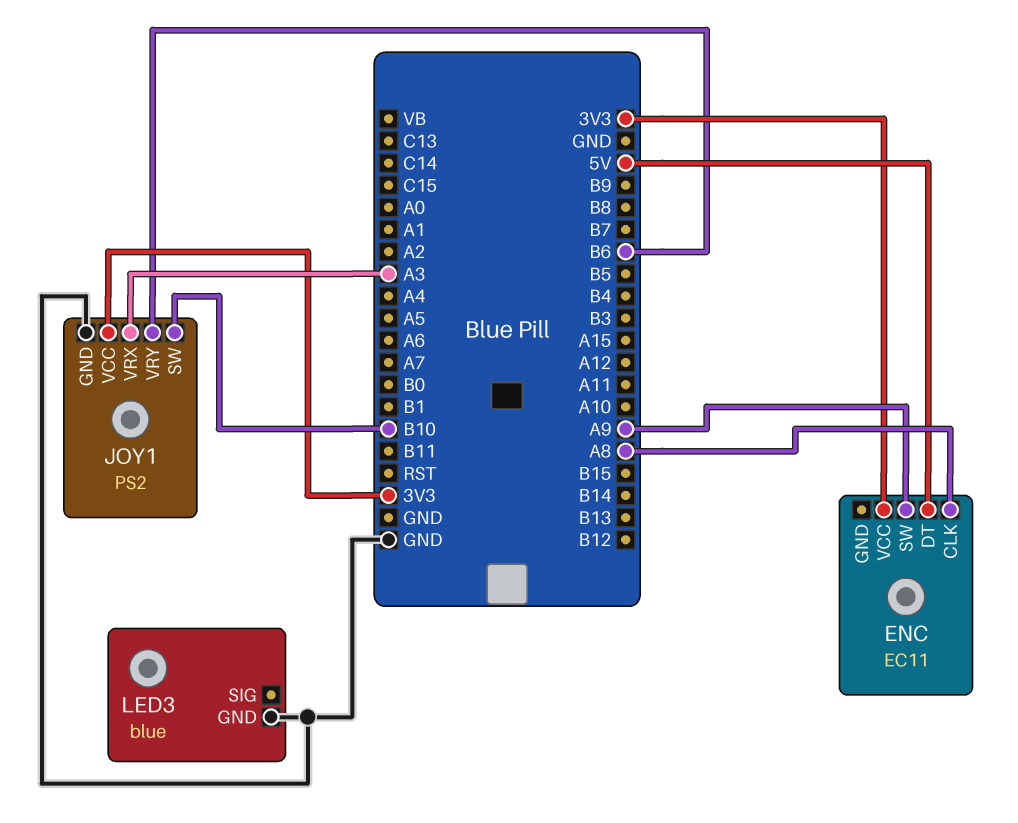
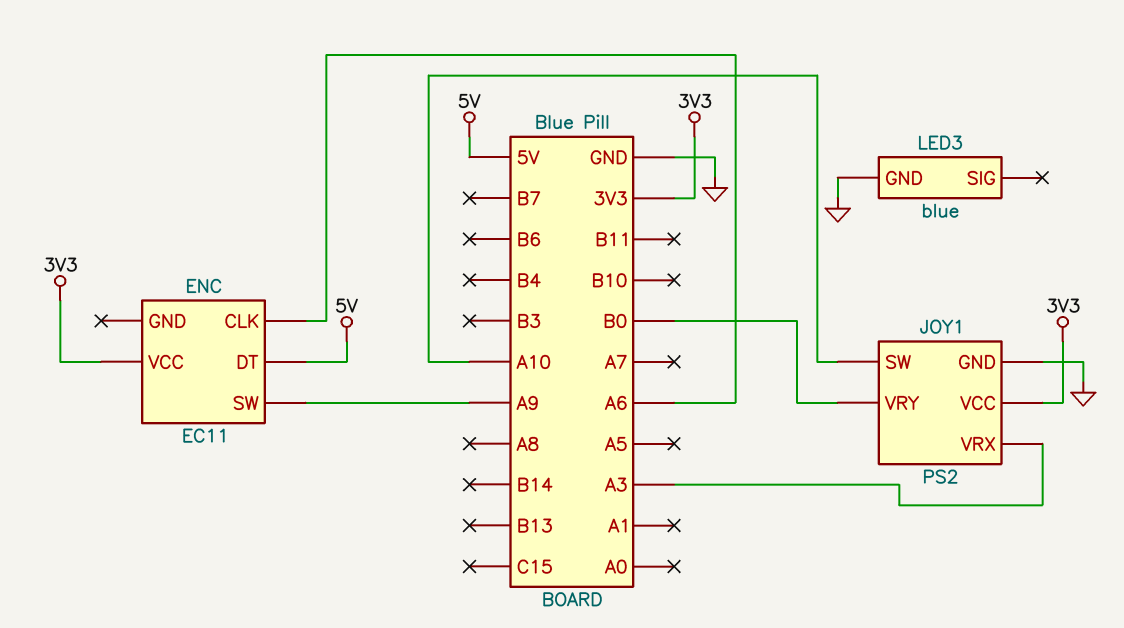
ENC pin CLK: A8 -> A6
JOY1 pin SW: B10 -> A10
JOY1 pin VRY: B6 -> B0

